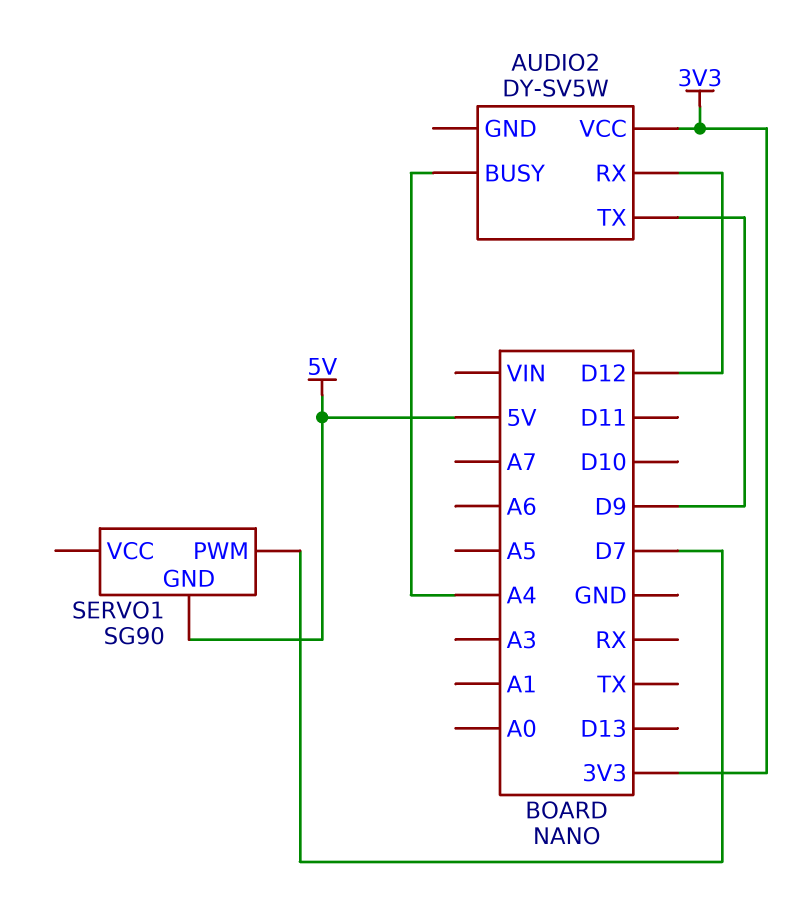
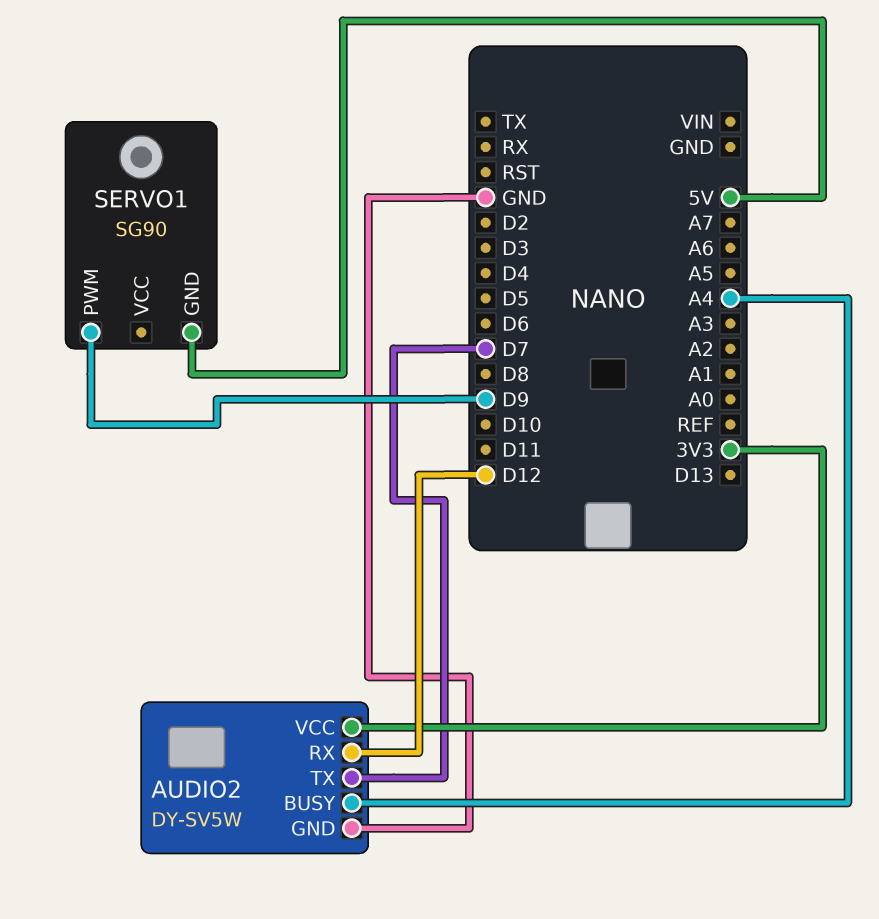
AUDIO2 pin GND: none -> GND
AUDIO2 pin TX: D9 -> D7
SERVO1 pin PWM: D7 -> D9

